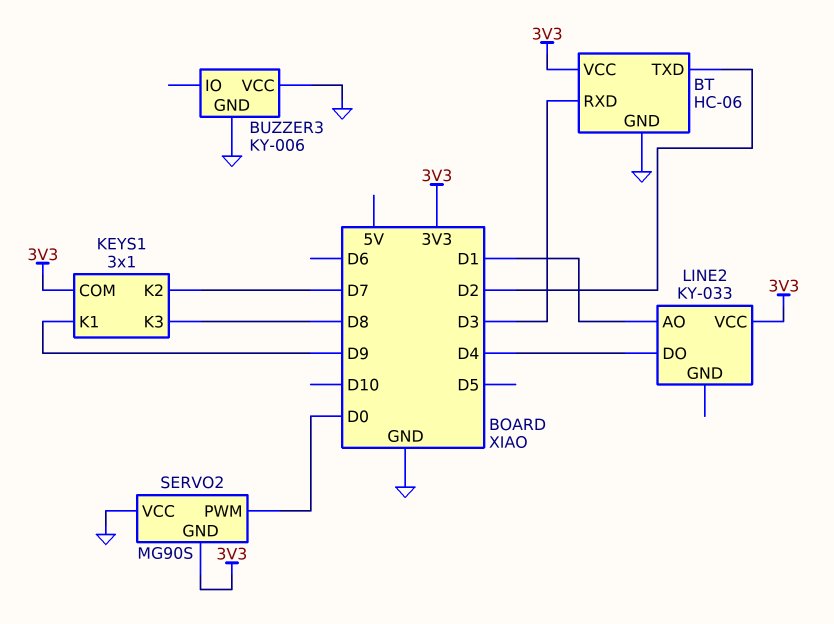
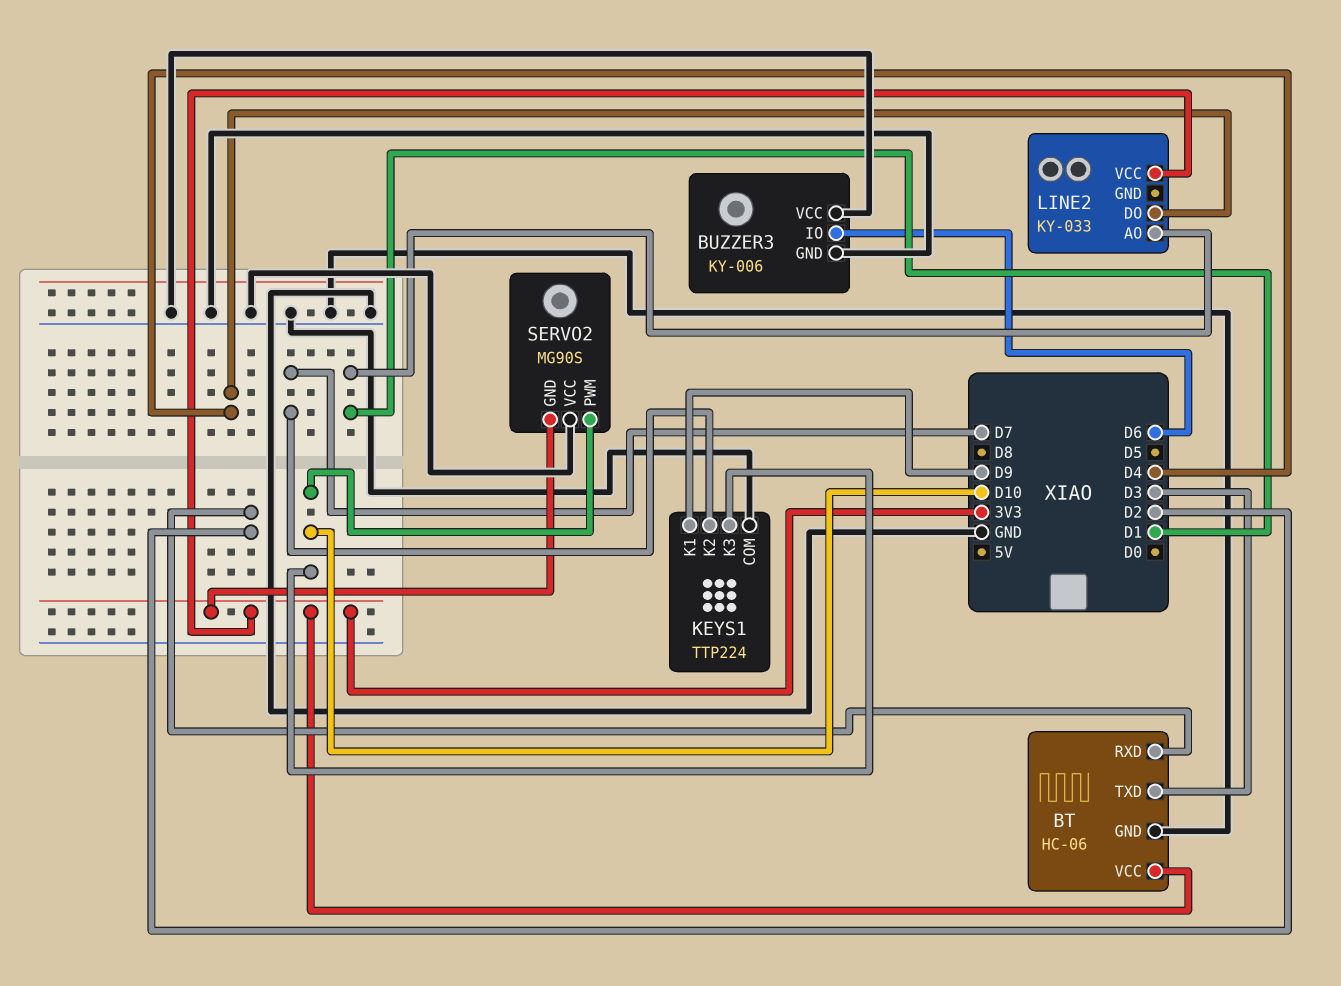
BT pin RXD: D3 -> D2
BT pin TXD: D2 -> D3
BUZZER3 pin IO: none -> D6
KEYS1: 3x1 -> TTP224
KEYS1 pin COM: 3V3 -> GND
KEYS1 pin K3: D8 -> D10
SERVO2 pin PWM: D0 -> D10

